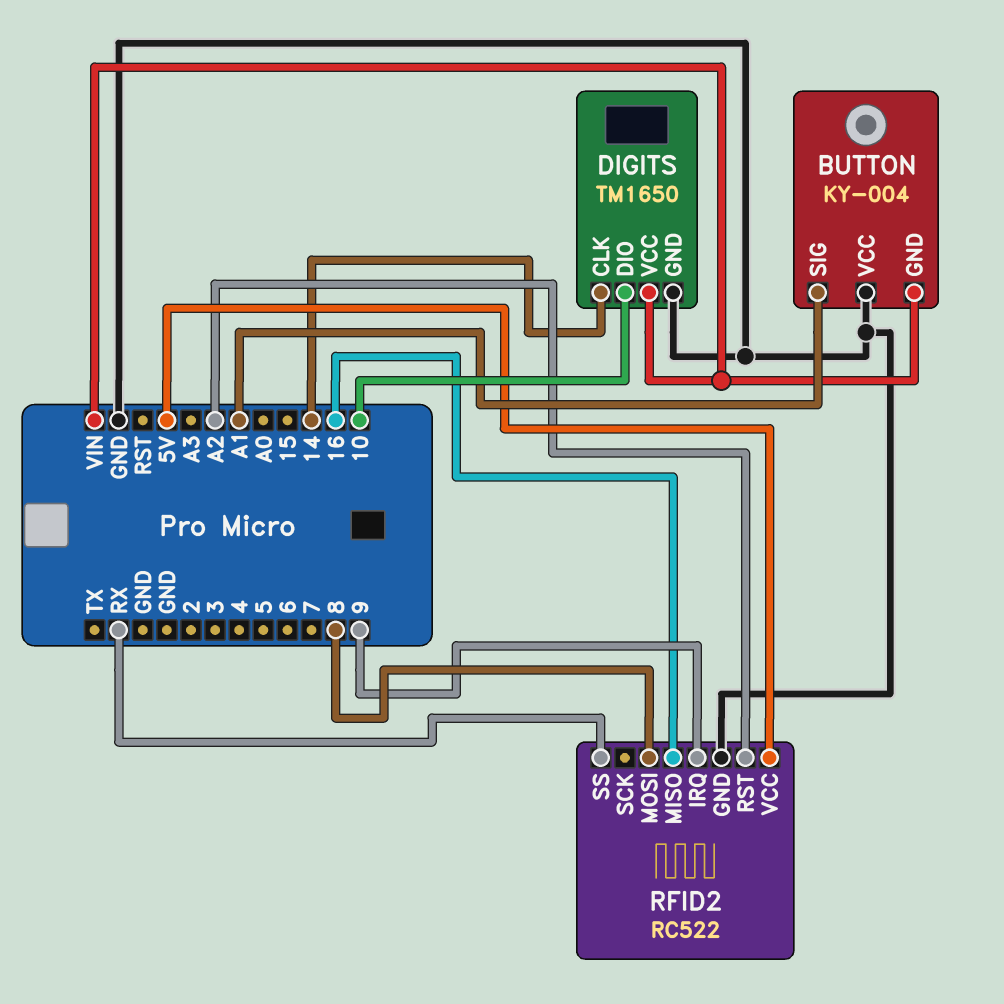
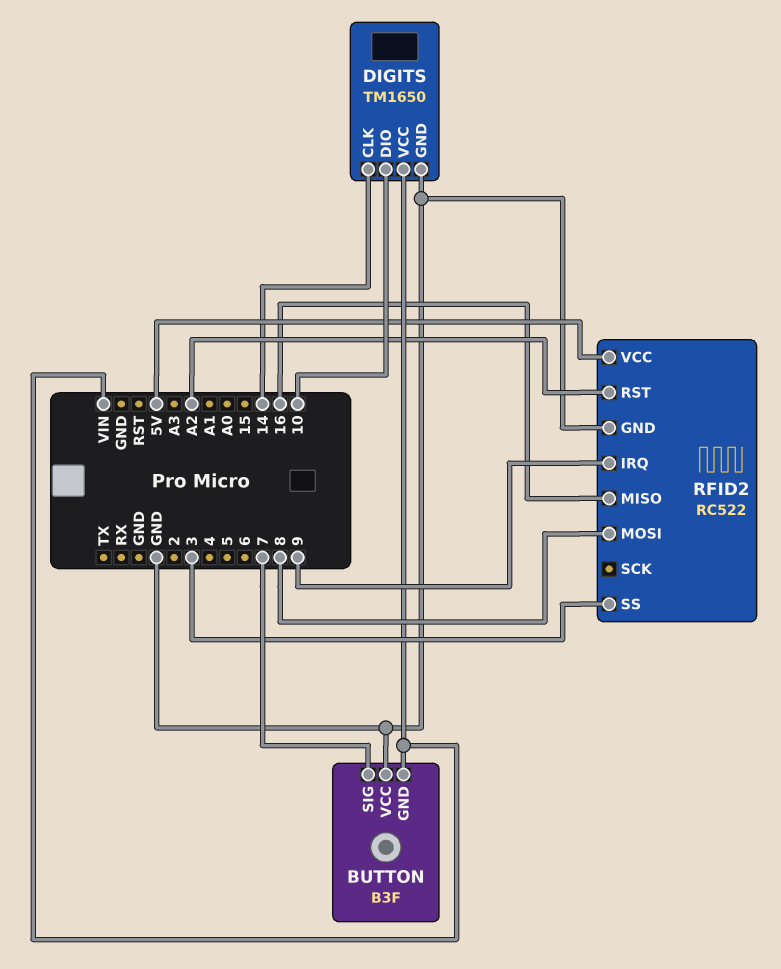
BUTTON: KY-004 -> B3F
BUTTON pin SIG: A1 -> 7
RFID2 pin SS: RX -> 3

